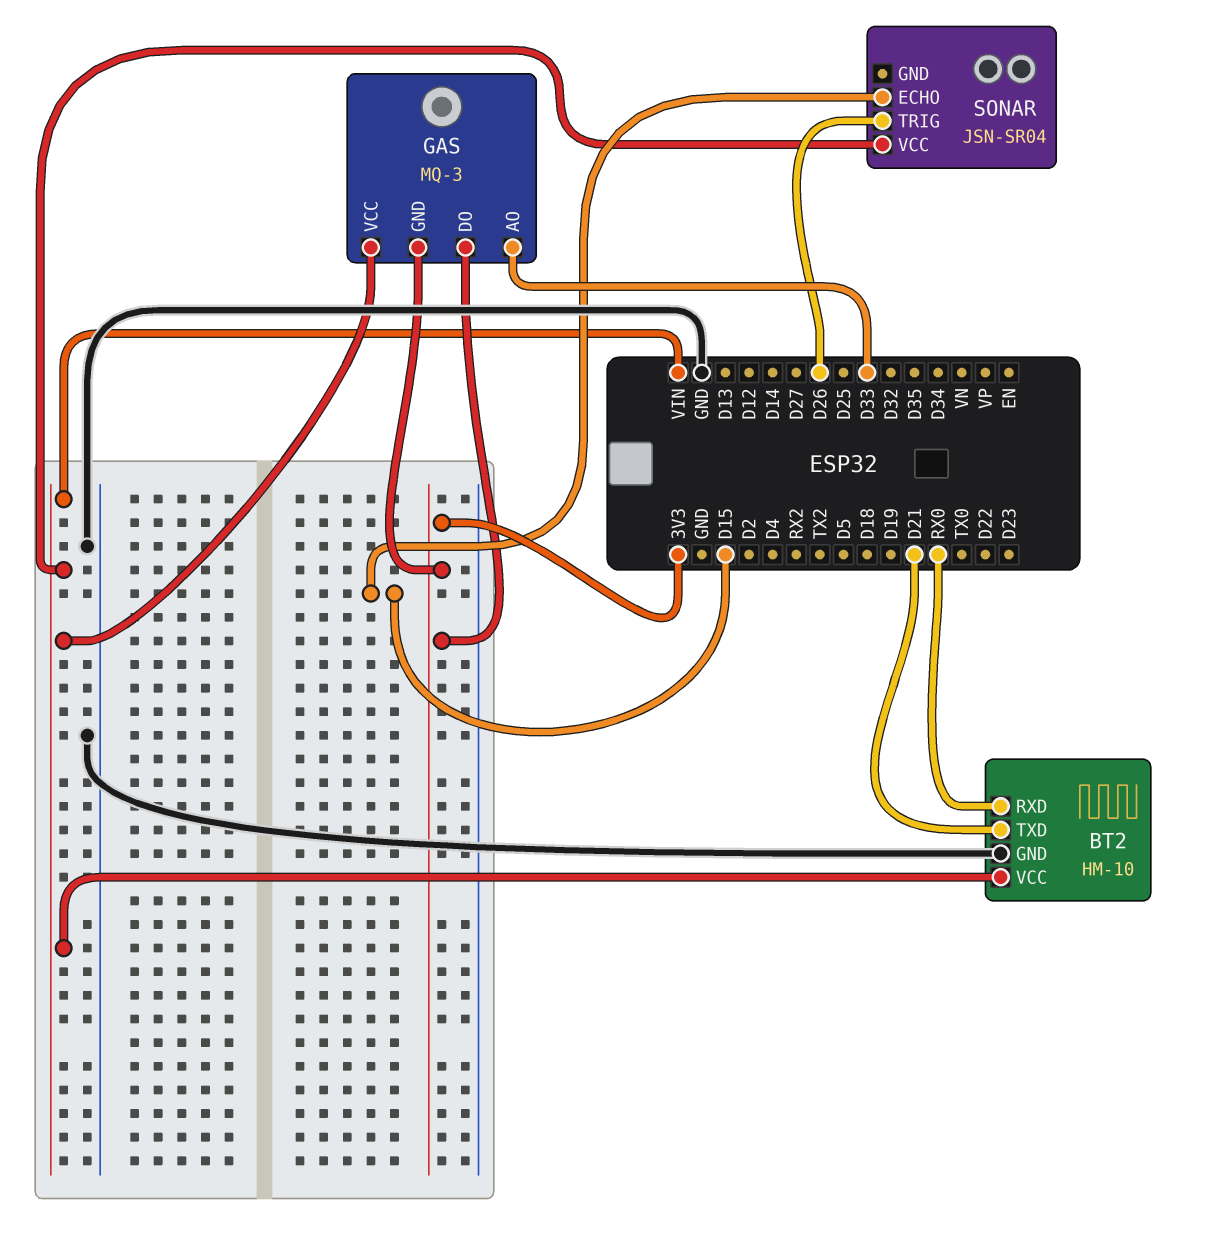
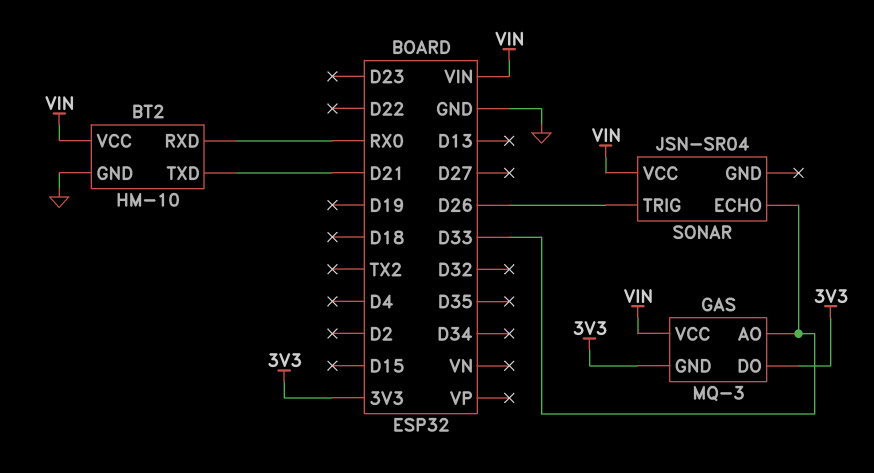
SONAR pin ECHO: D15 -> D33

